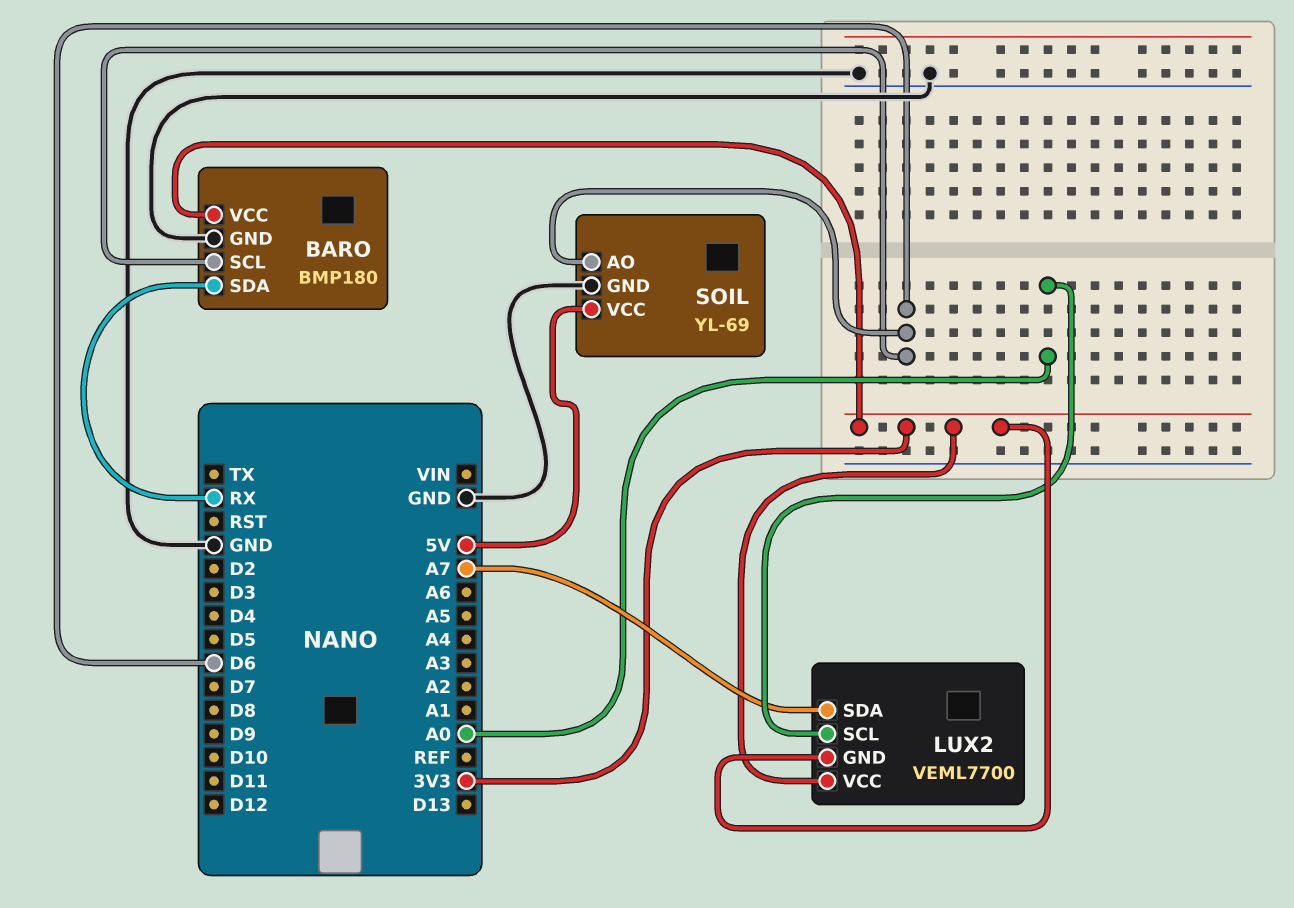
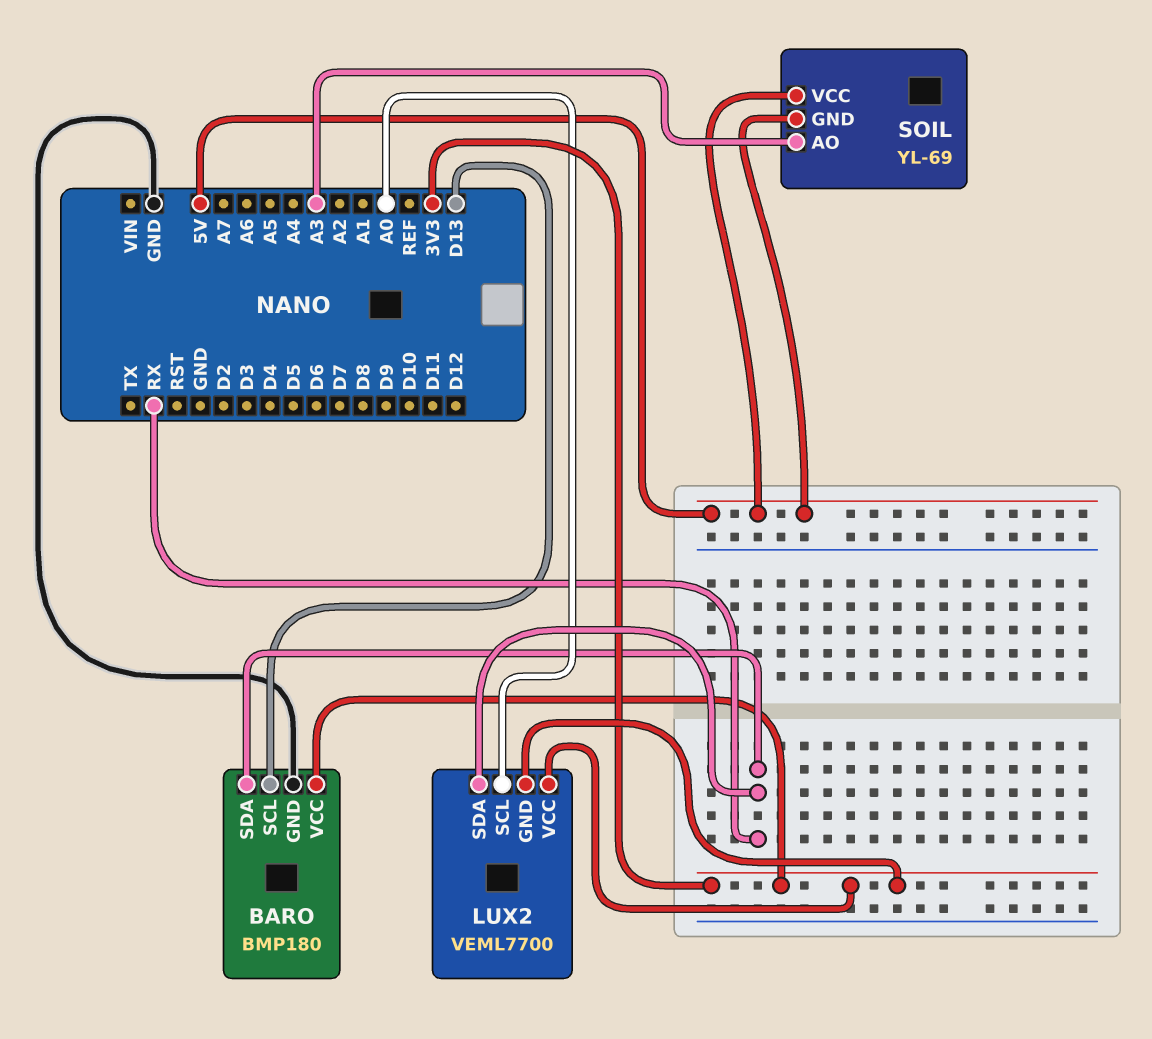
BARO pin SCL: D6 -> D13
LUX2 pin SDA: A7 -> RX
SOIL pin AO: D6 -> A3
SOIL pin GND: GND -> 5V

